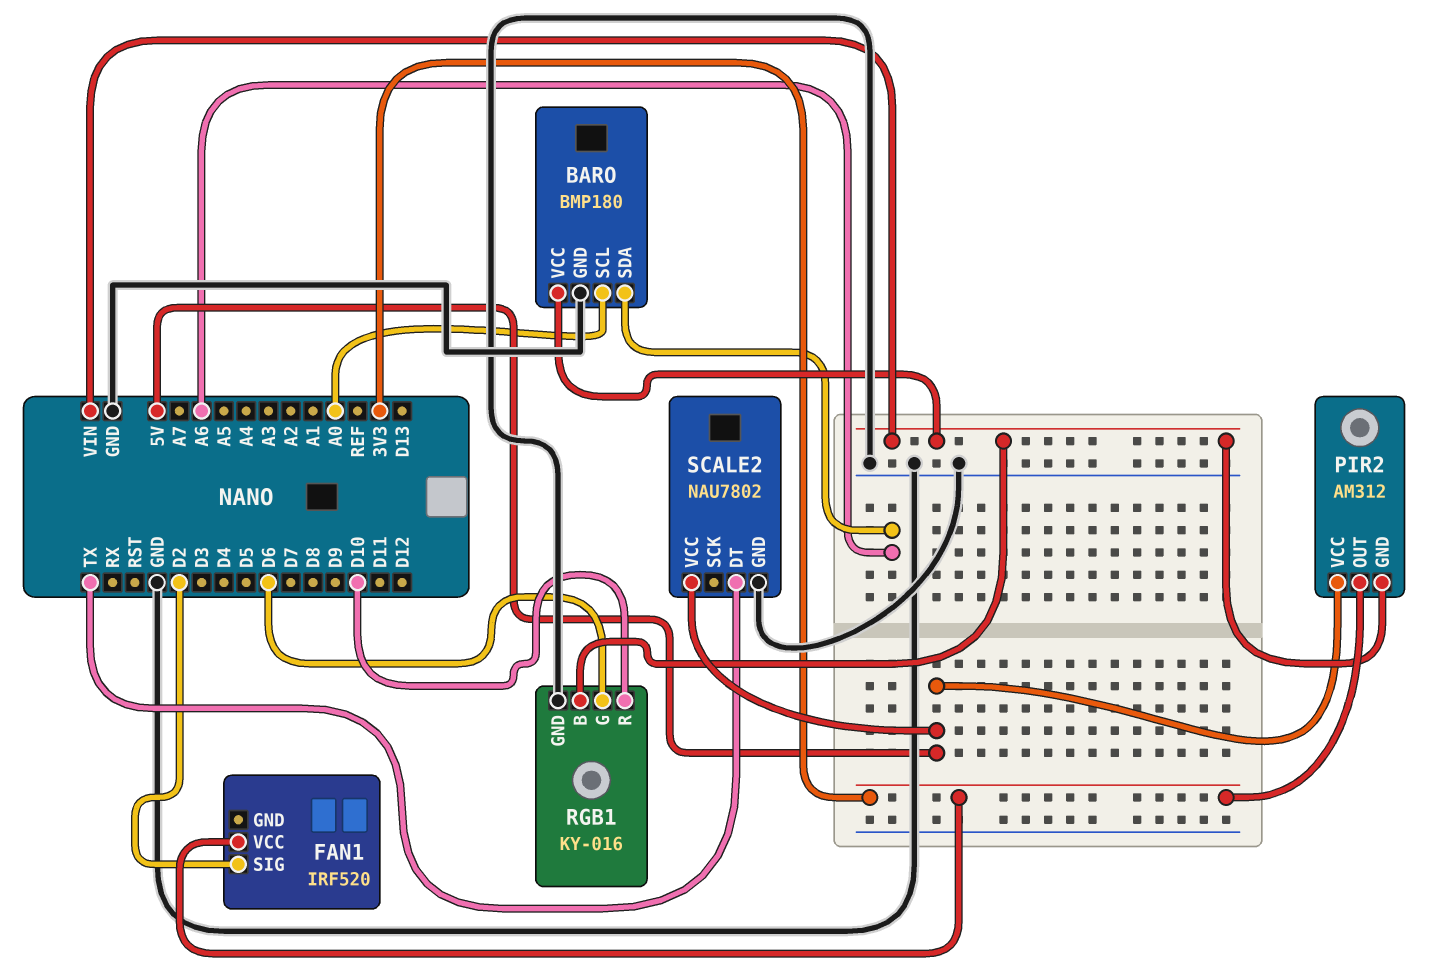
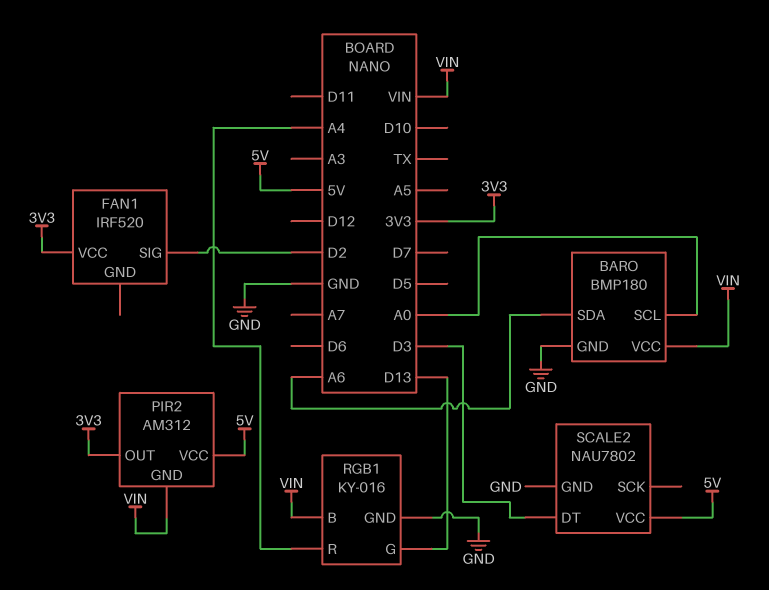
RGB1 pin G: D6 -> D13
RGB1 pin R: D10 -> A4
SCALE2 pin DT: TX -> D3

